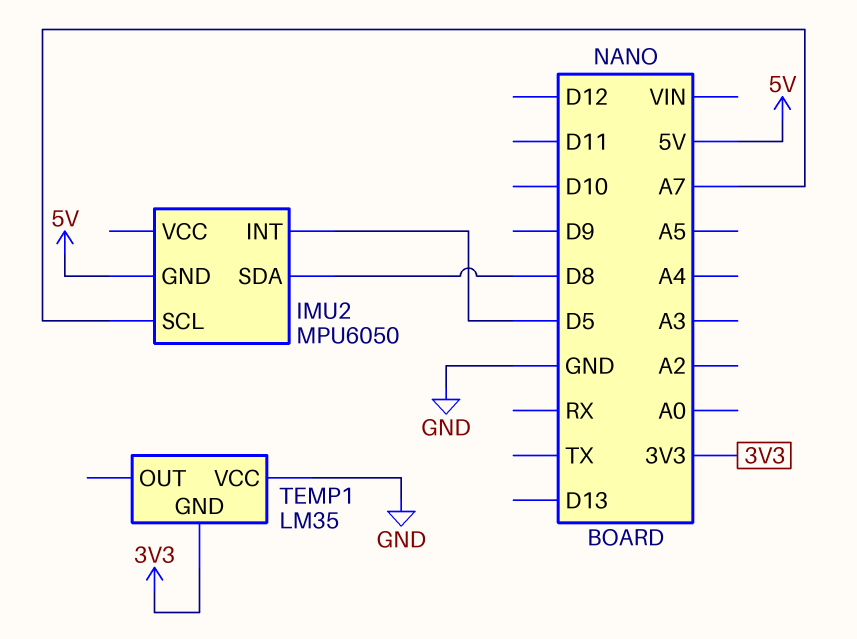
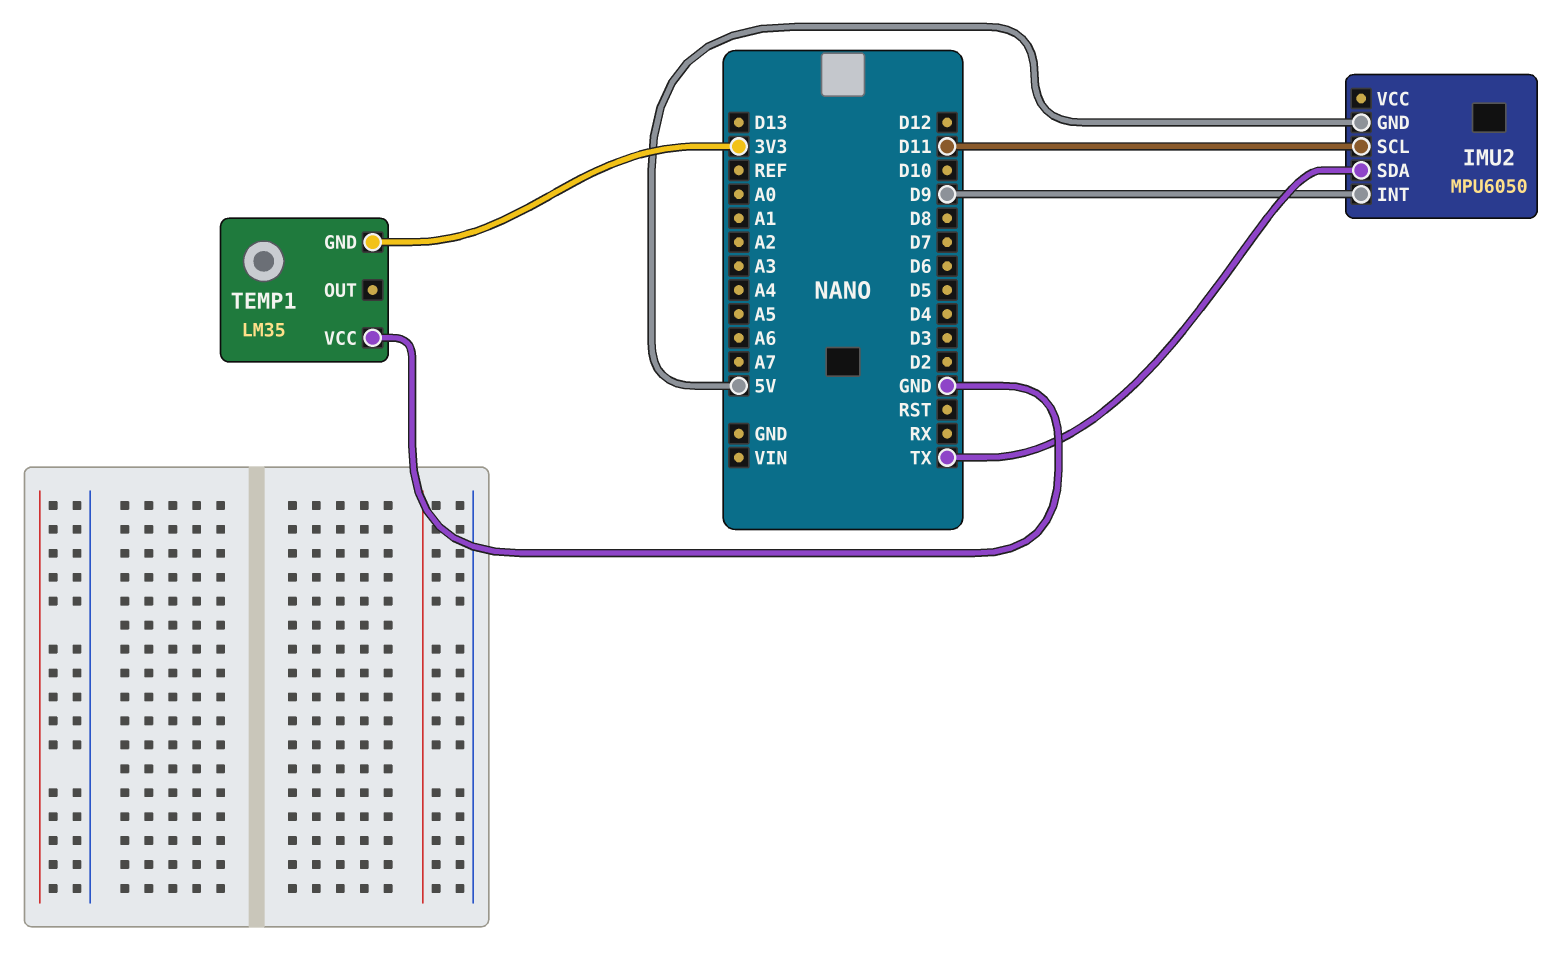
IMU2 pin INT: D5 -> D9
IMU2 pin SCL: A7 -> D11
IMU2 pin SDA: D8 -> TX

